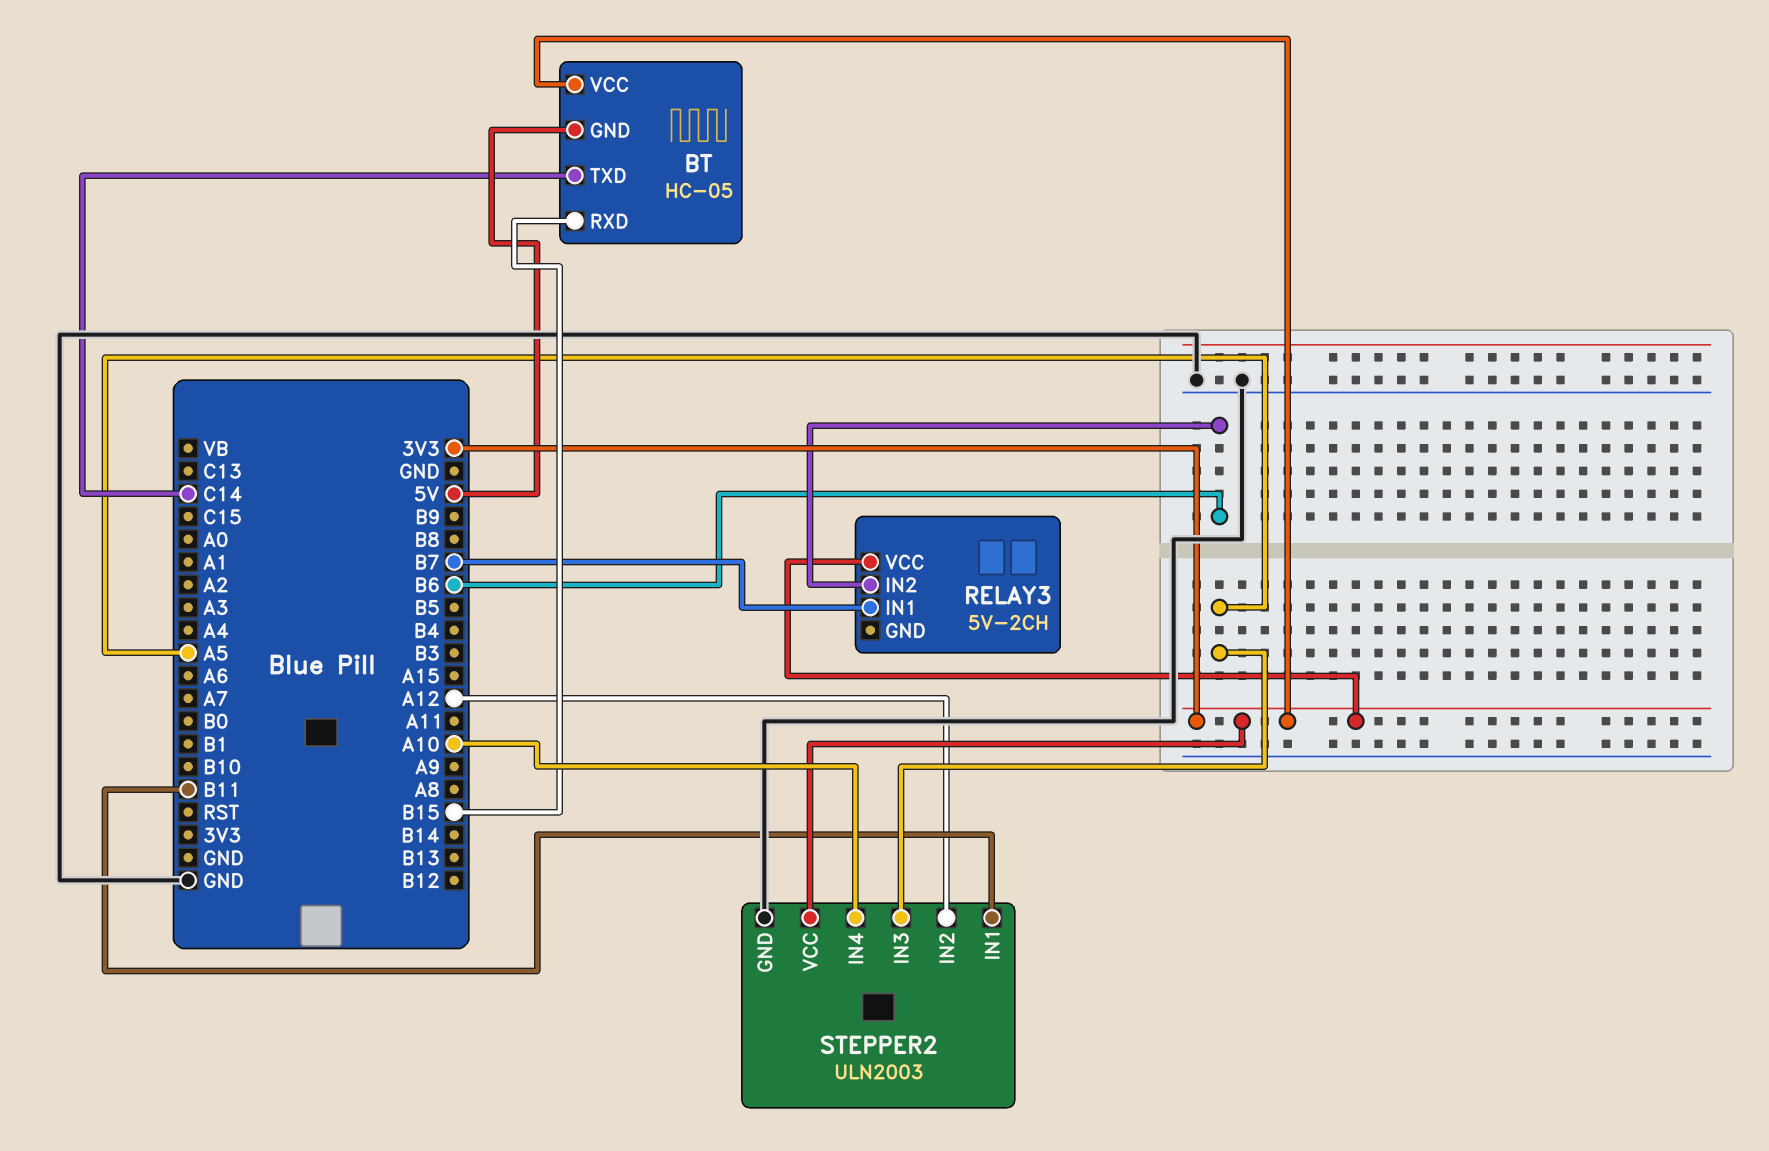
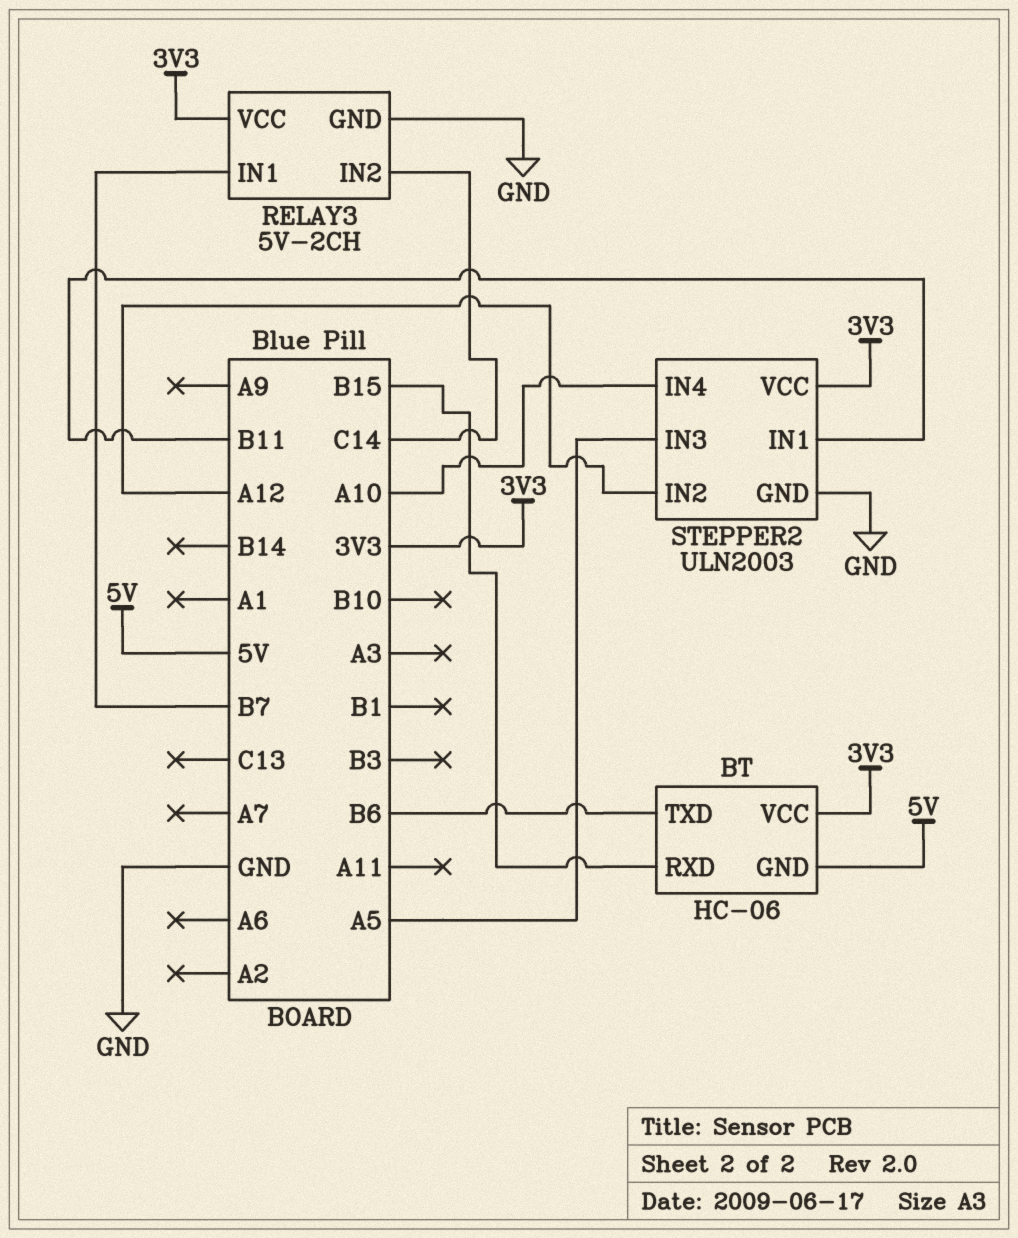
BT: HC-05 -> HC-06
BT pin TXD: C14 -> B6
RELAY3 pin GND: none -> GND
RELAY3 pin IN2: B6 -> C14

